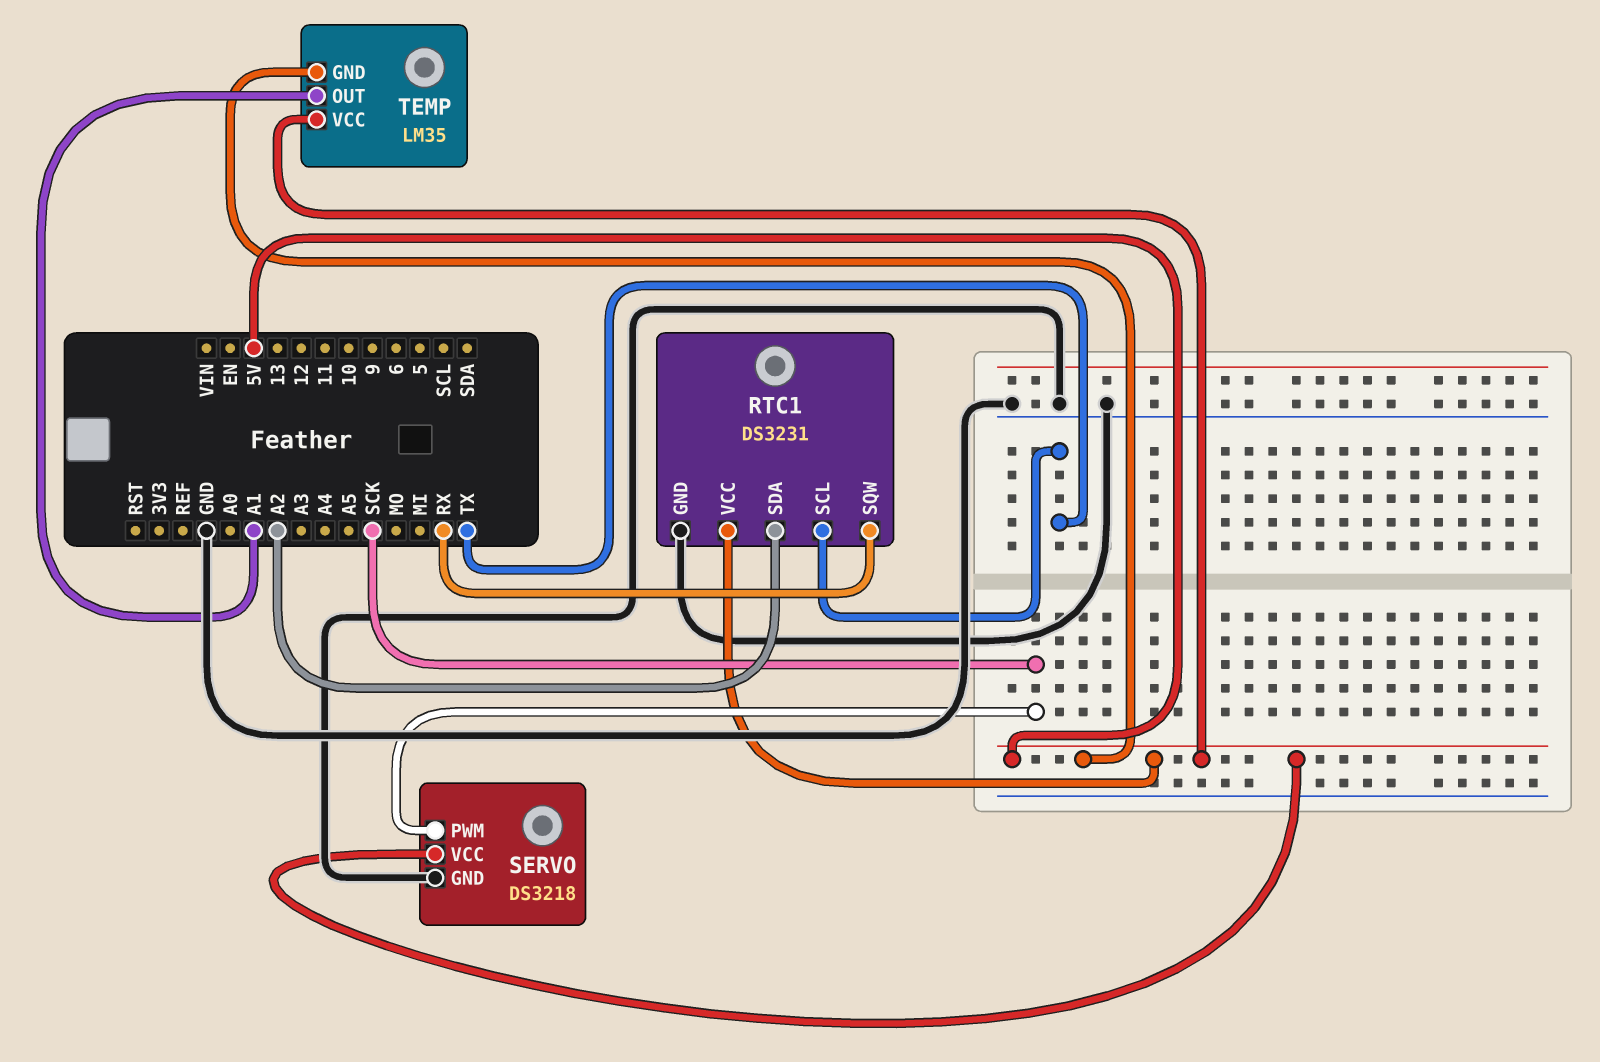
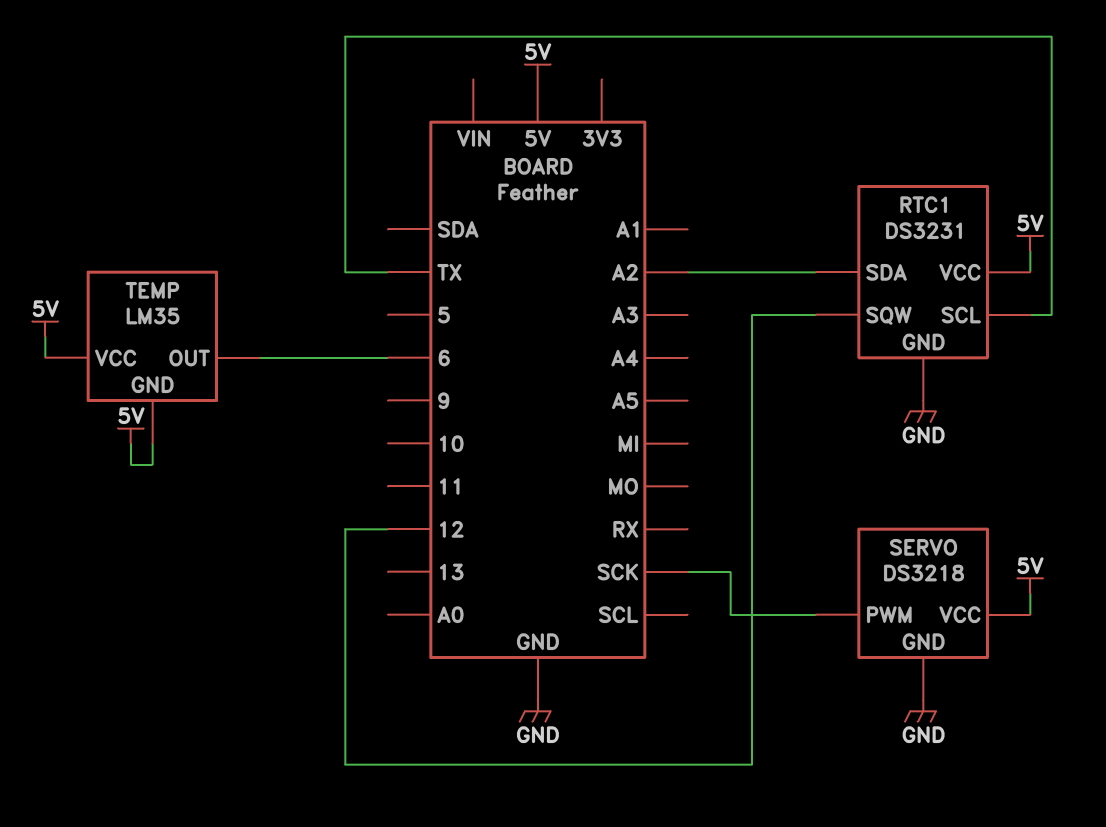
RTC1 pin SQW: RX -> 12
TEMP pin OUT: A1 -> 6

